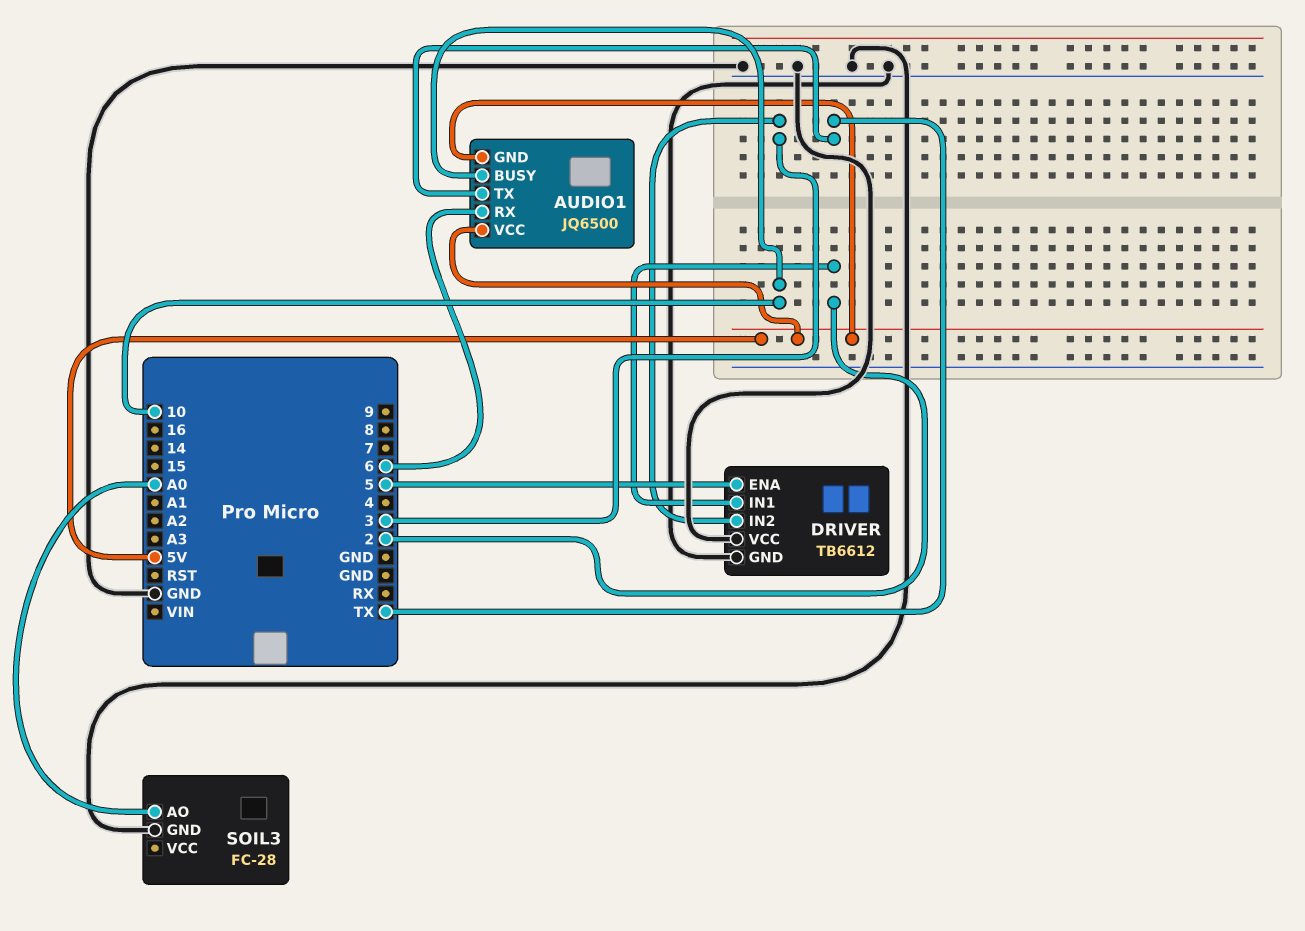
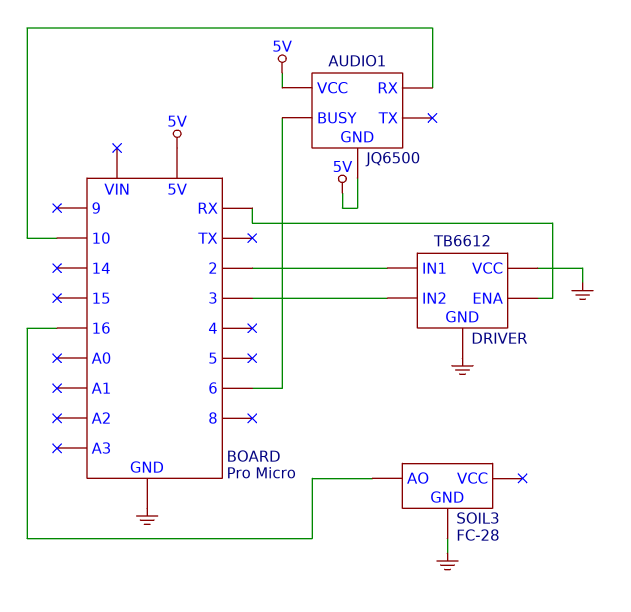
AUDIO1 pin BUSY: 10 -> 6
AUDIO1 pin RX: 6 -> 10
AUDIO1 pin TX: TX -> none
DRIVER pin ENA: 5 -> RX
SOIL3 pin AO: A0 -> 16

